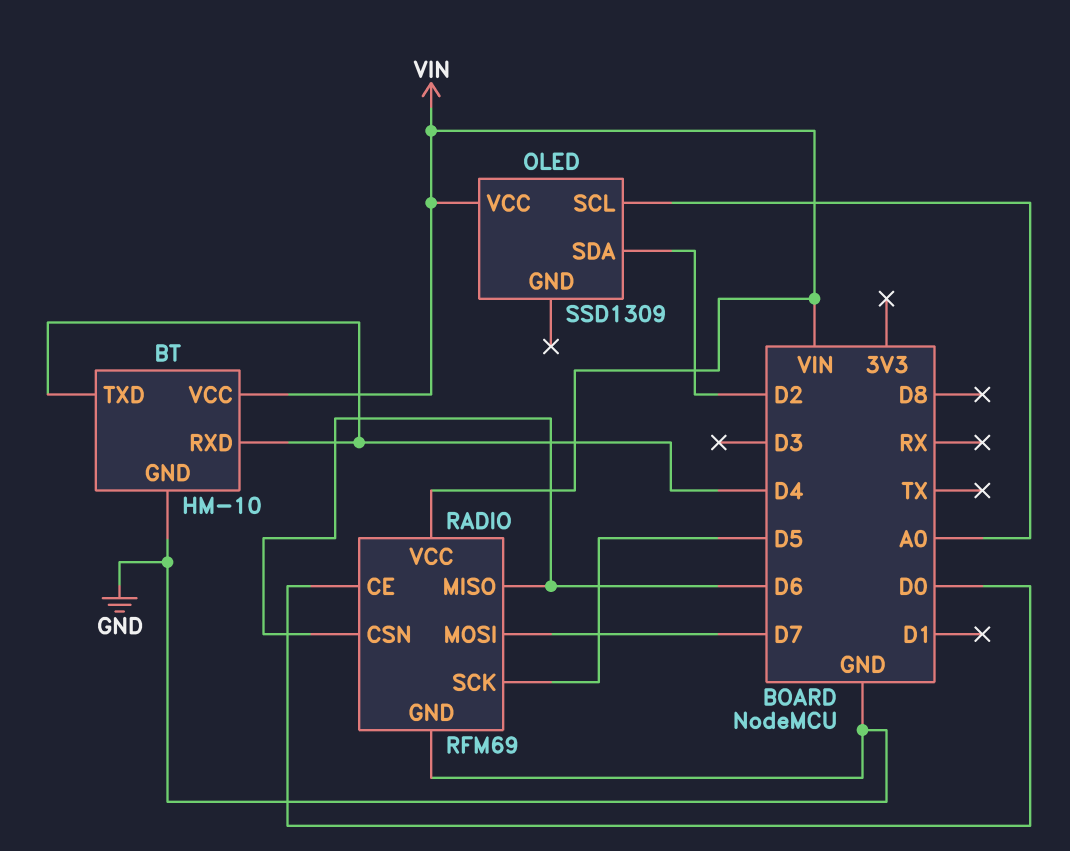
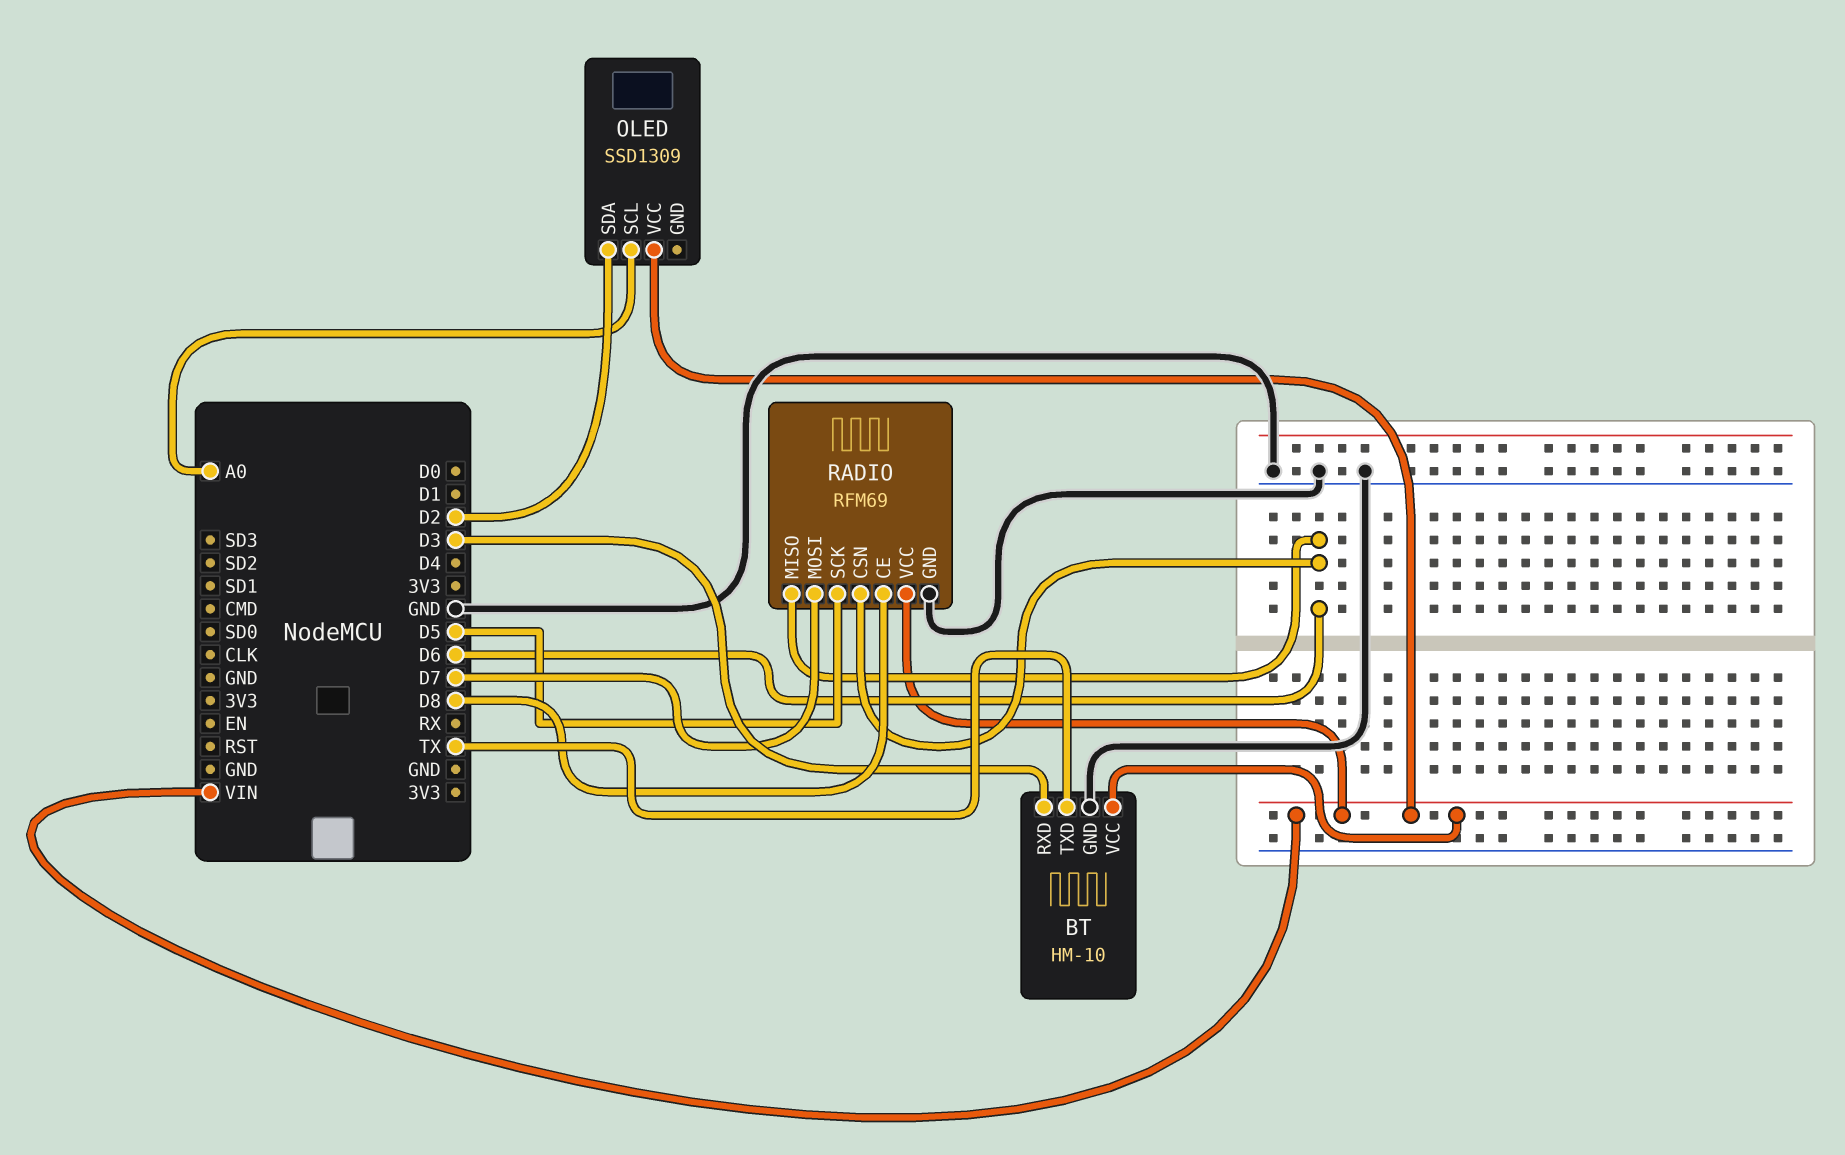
BT pin RXD: D4 -> D3
BT pin TXD: D4 -> TX
RADIO pin CE: D0 -> D8

